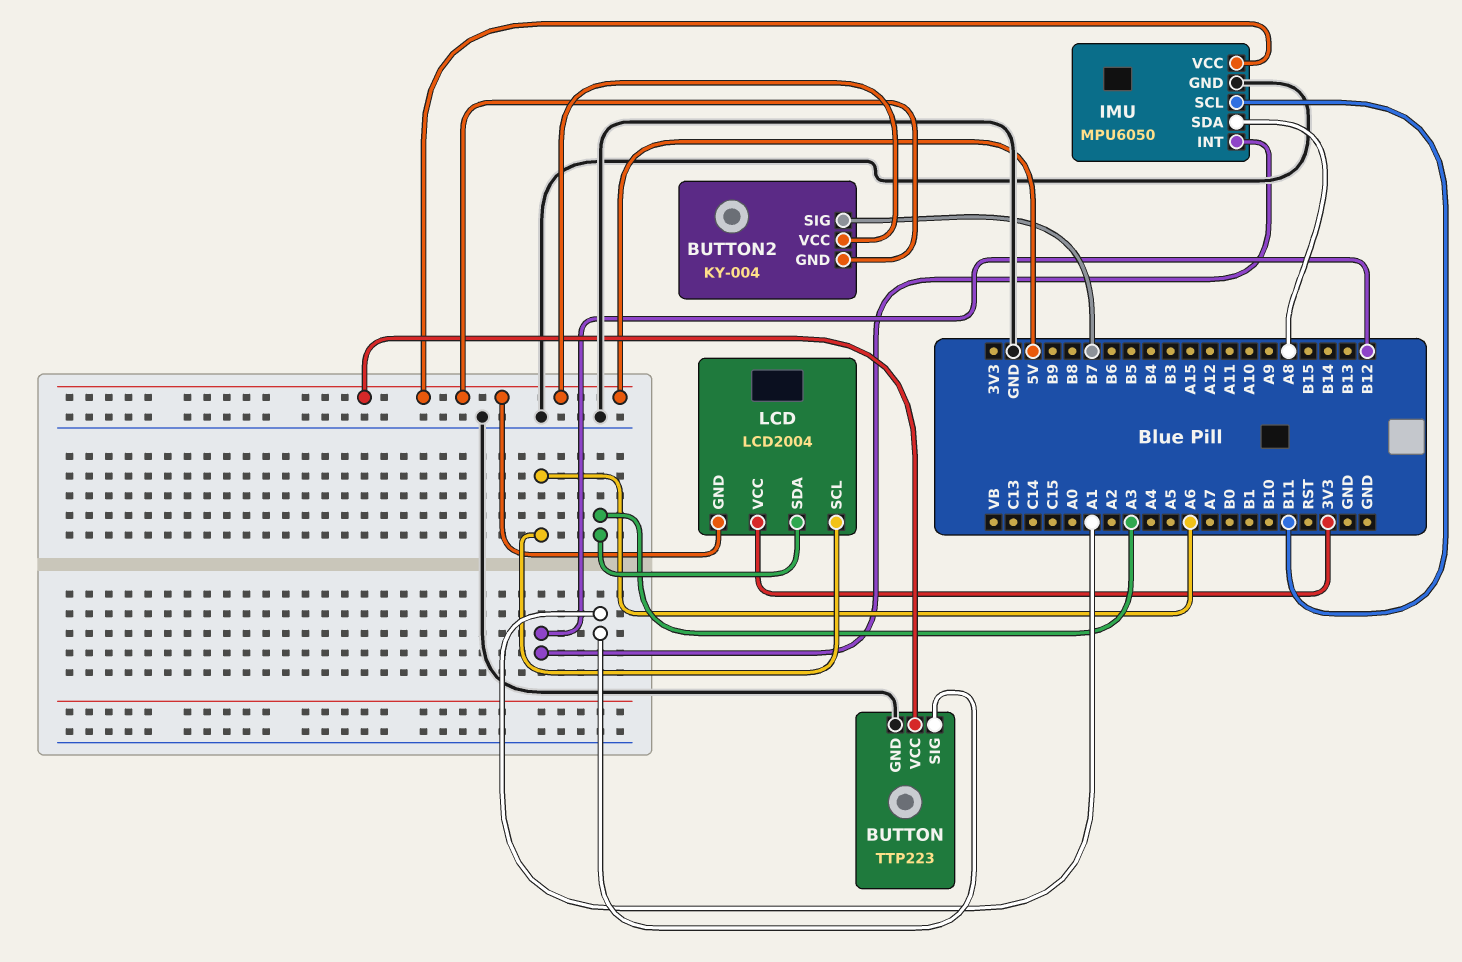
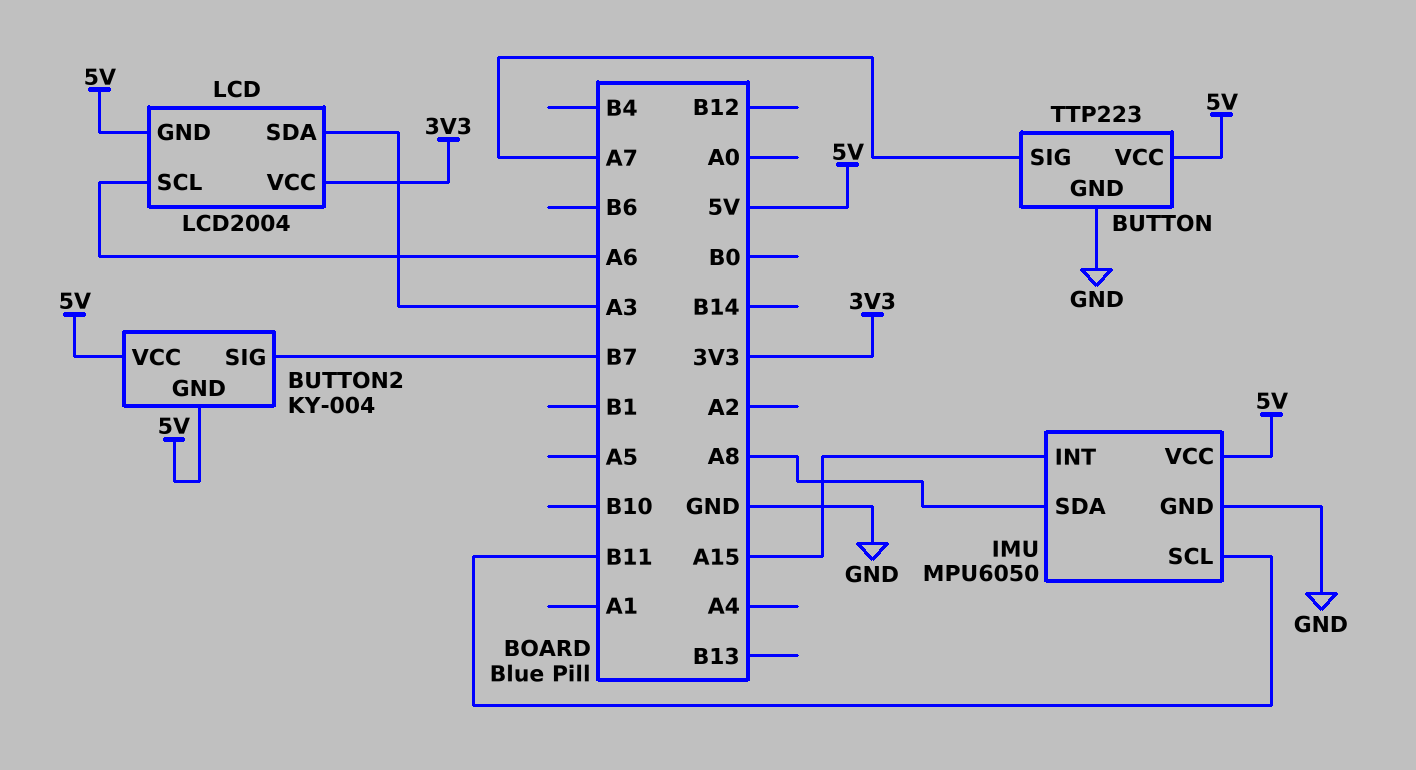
BUTTON pin SIG: A1 -> A7
IMU pin INT: B12 -> A15

